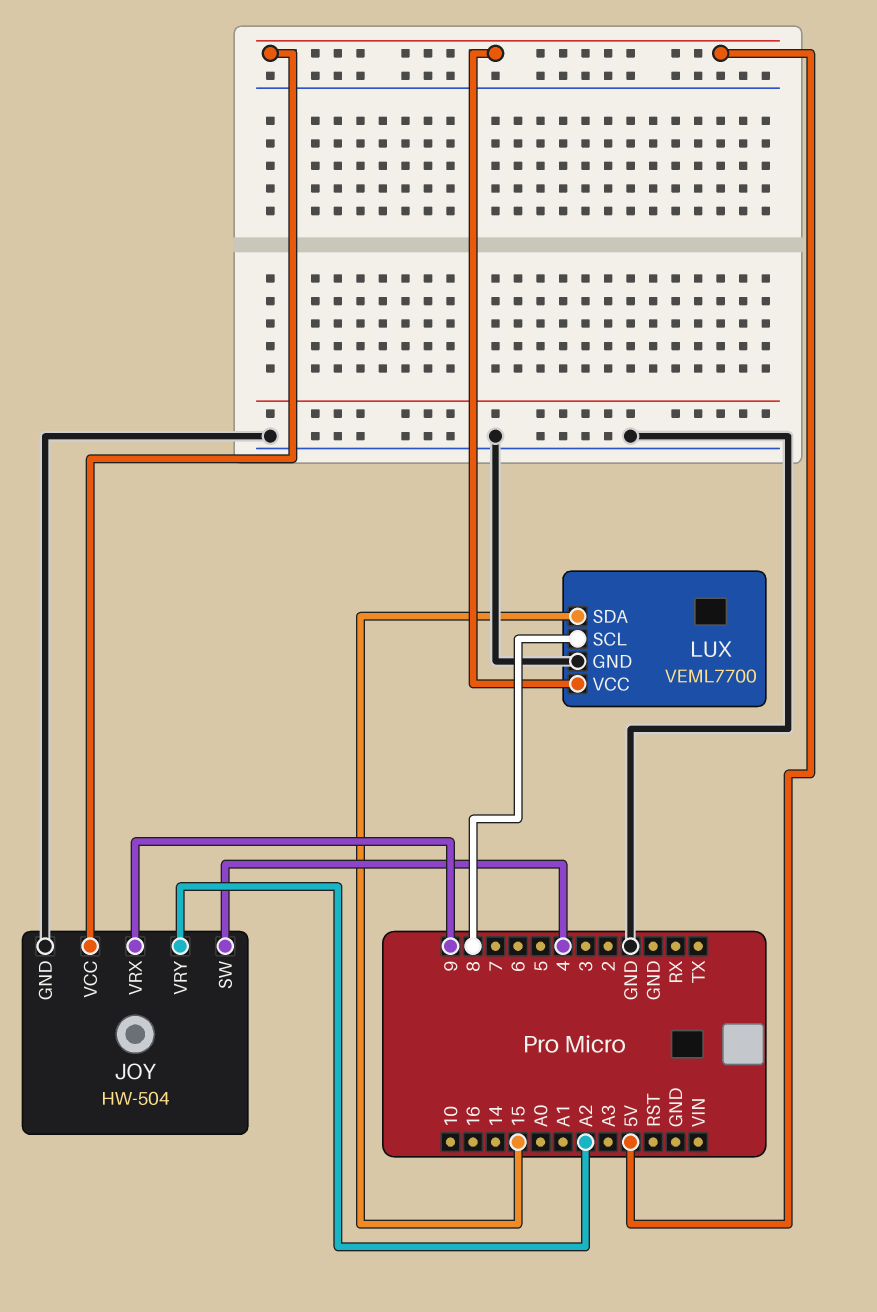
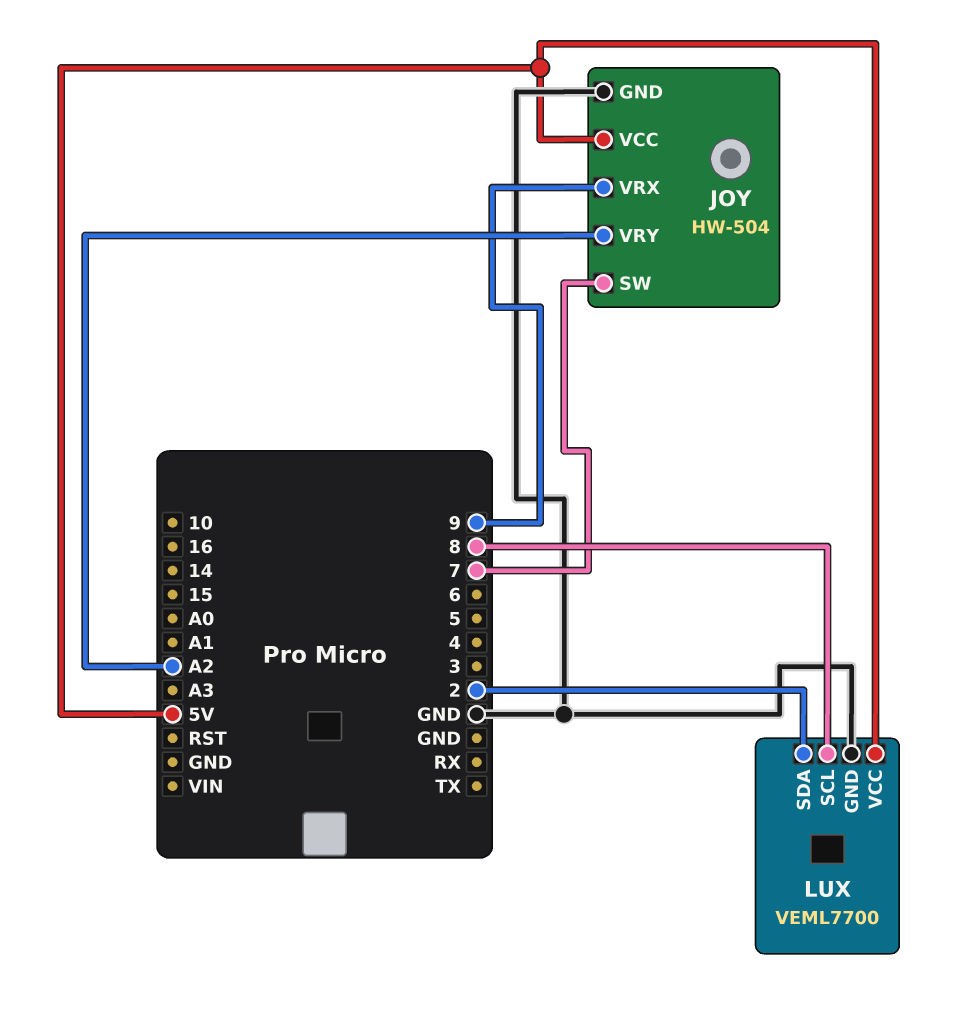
JOY pin SW: 4 -> 7
LUX pin SDA: 15 -> 2

